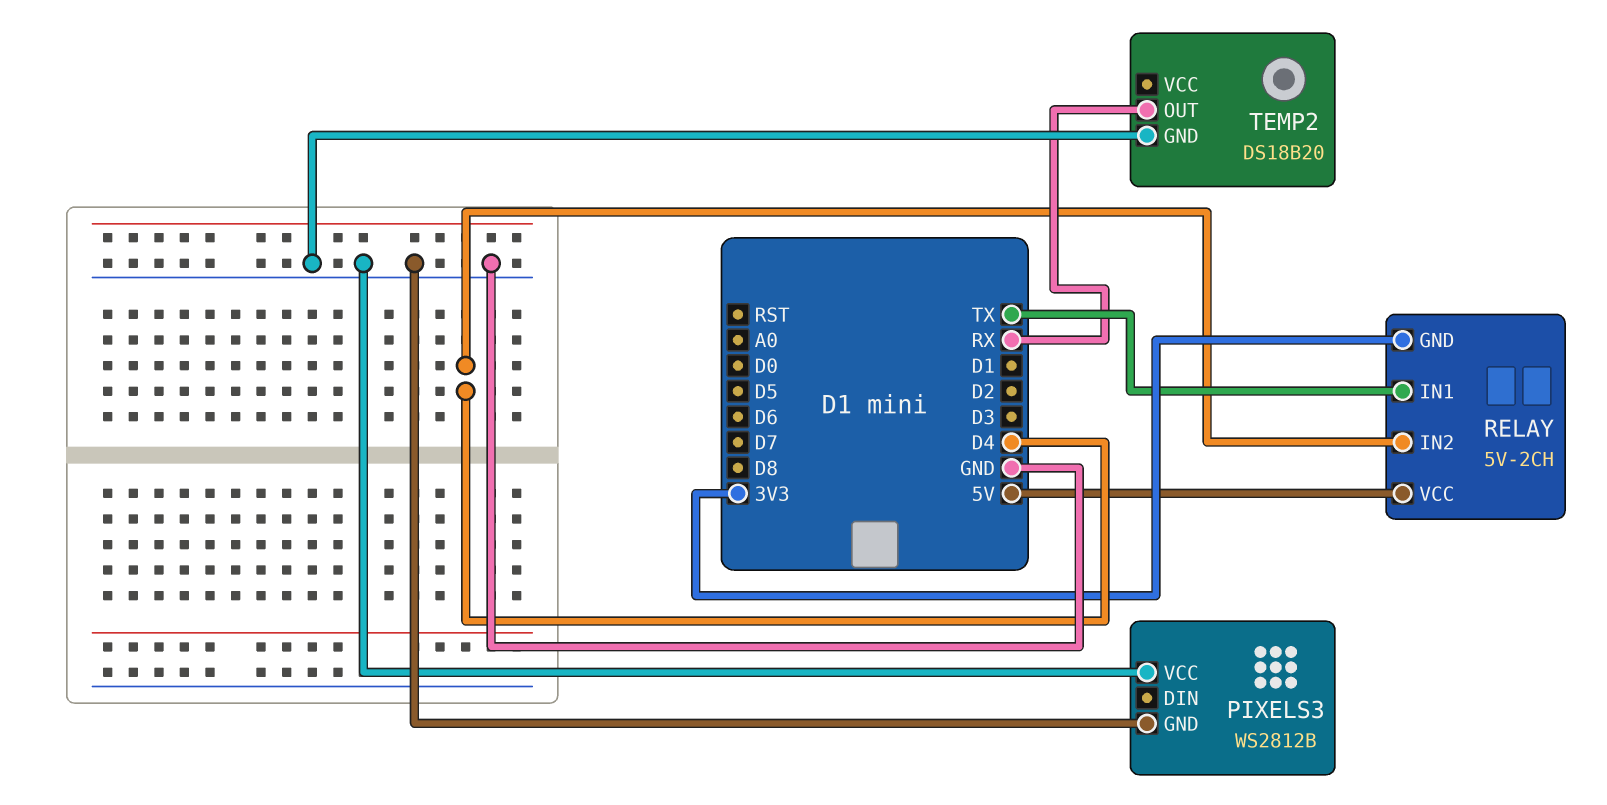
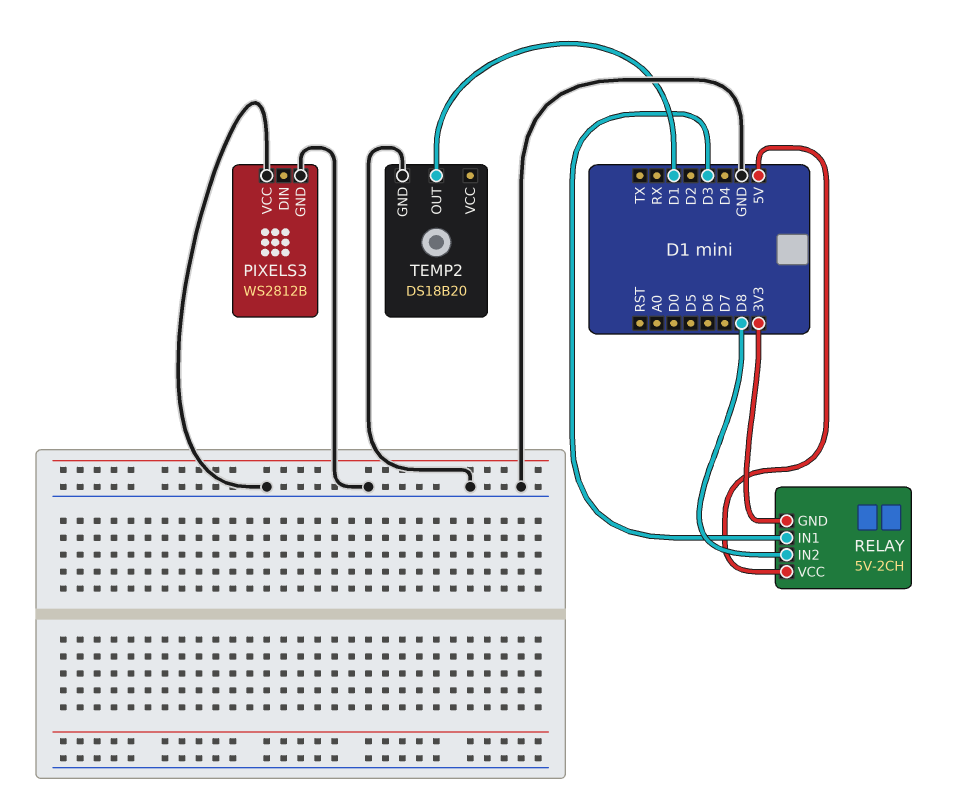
RELAY pin IN1: TX -> D3
RELAY pin IN2: D4 -> D8
TEMP2 pin OUT: RX -> D1

